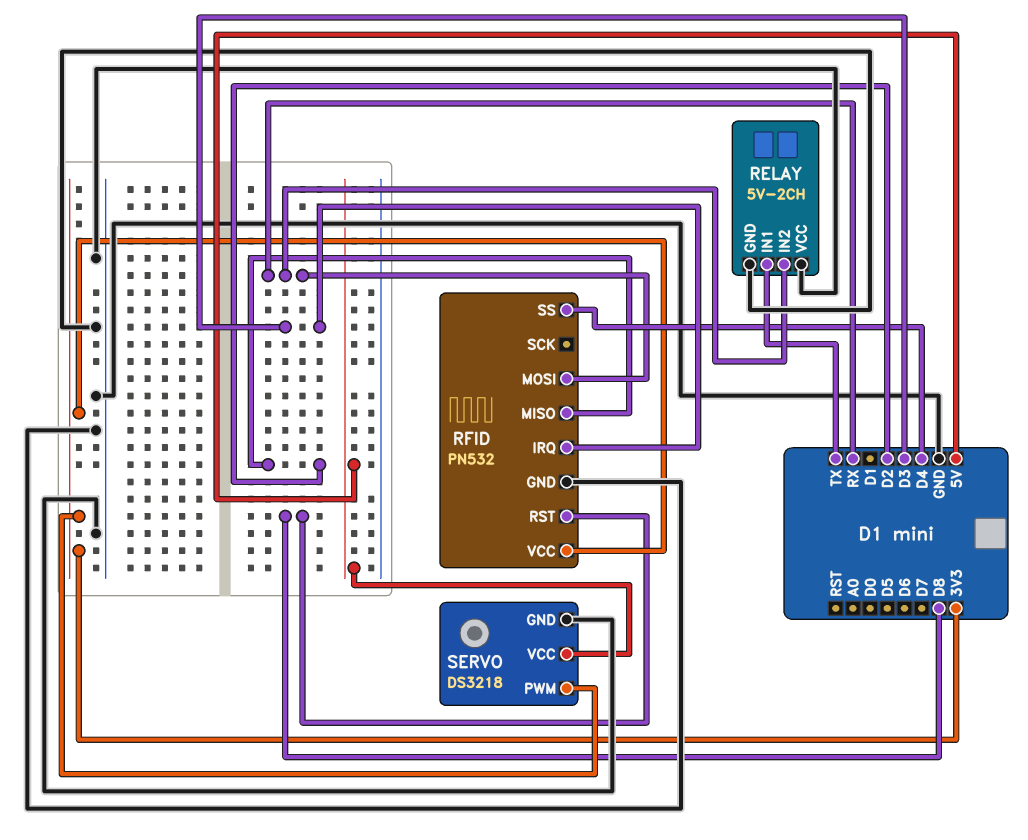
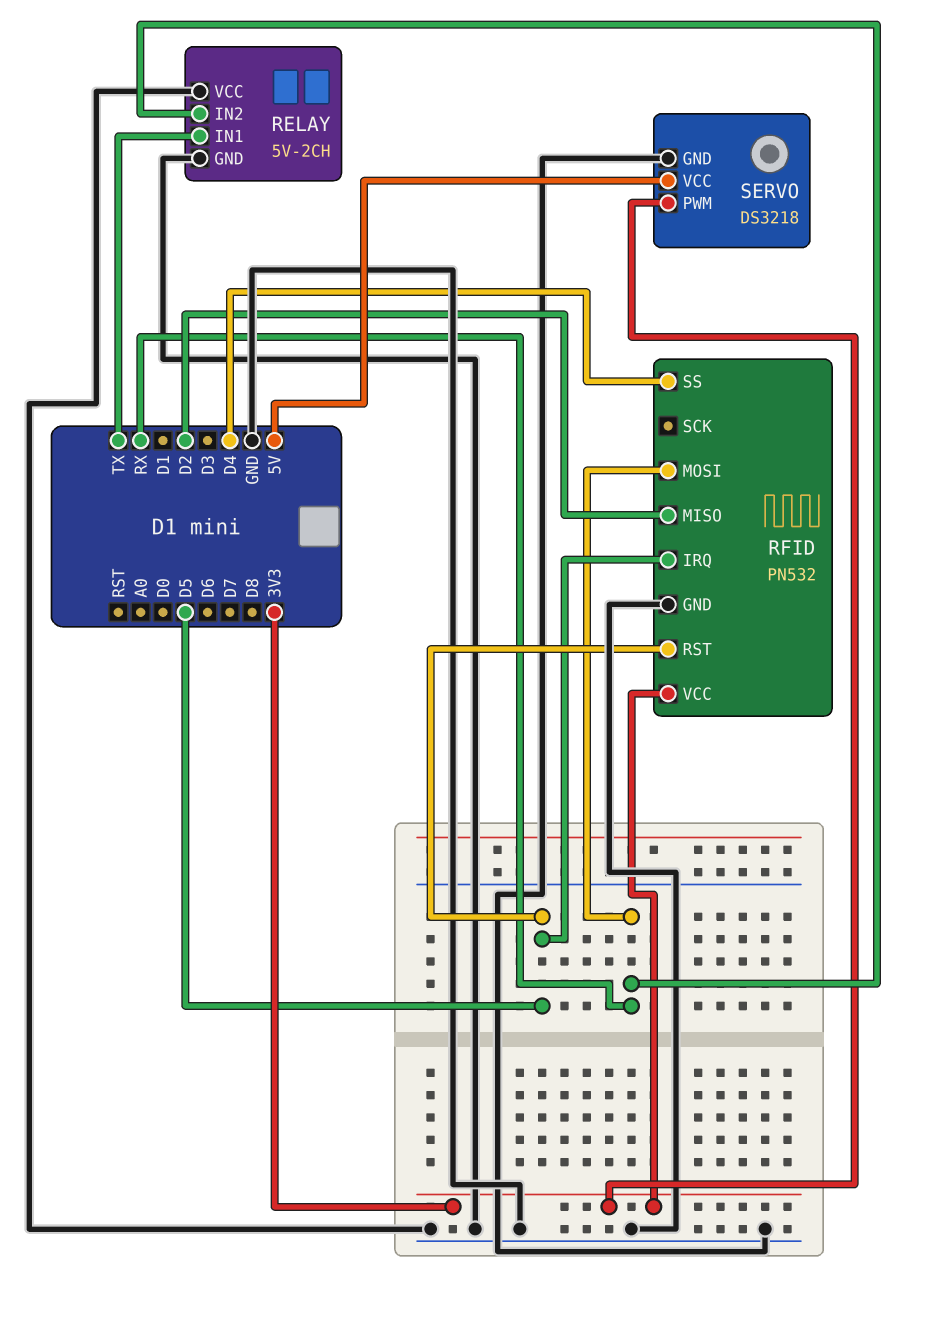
RFID pin IRQ: D3 -> D5
RFID pin RST: D8 -> D5

